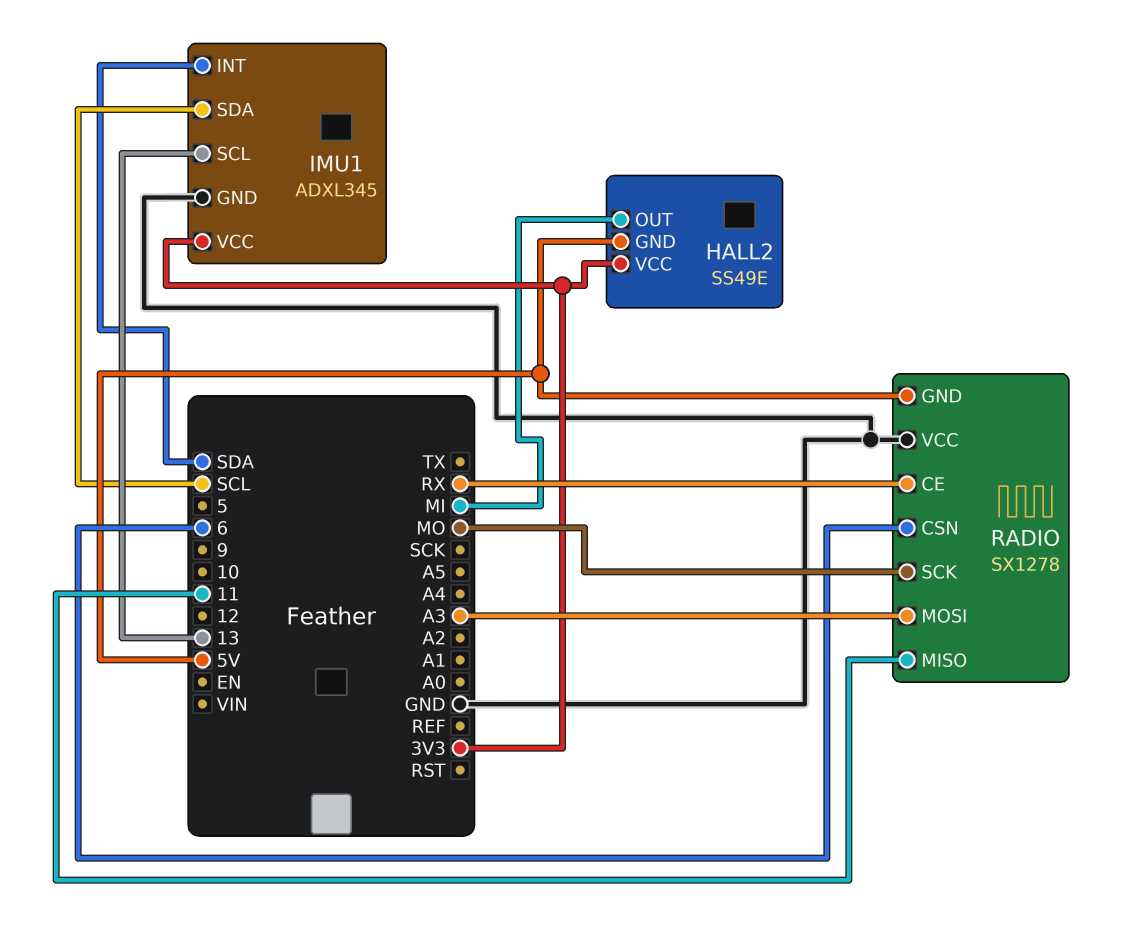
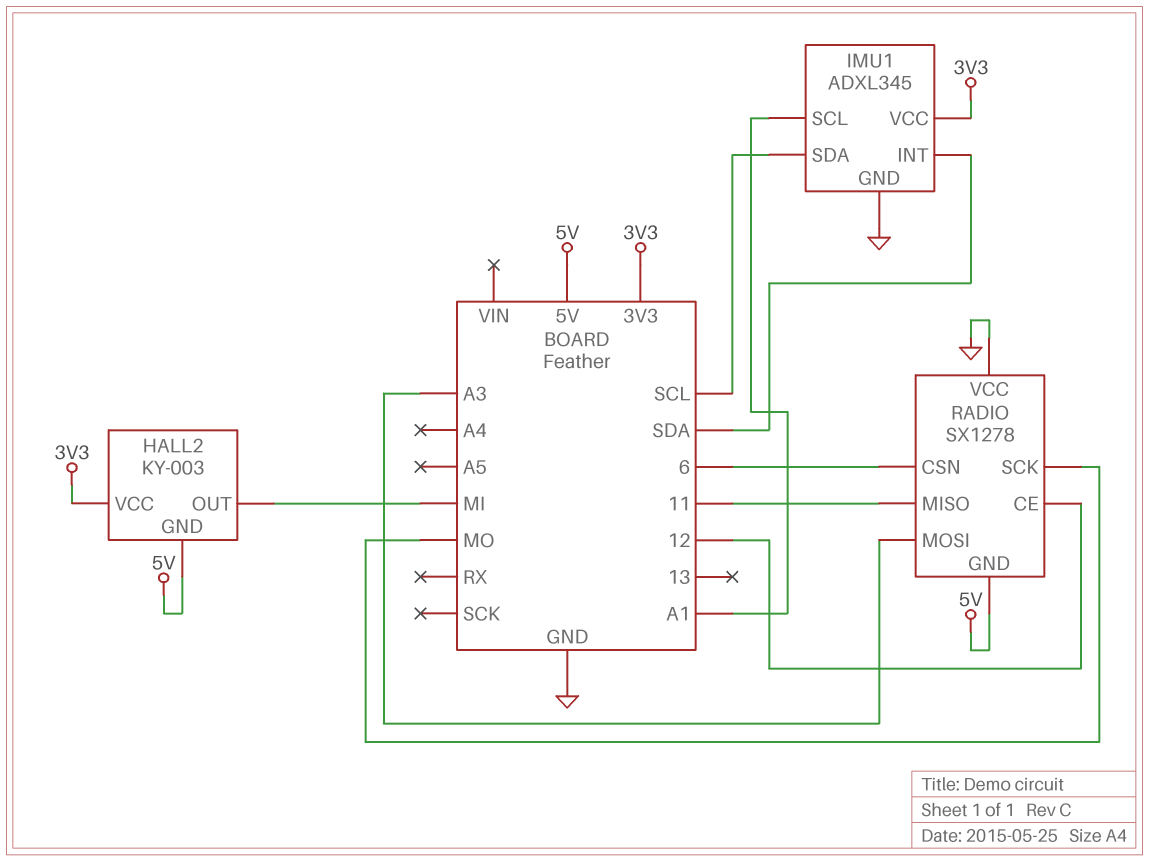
HALL2: SS49E -> KY-003
IMU1 pin SCL: 13 -> A1
RADIO pin CE: RX -> 12

